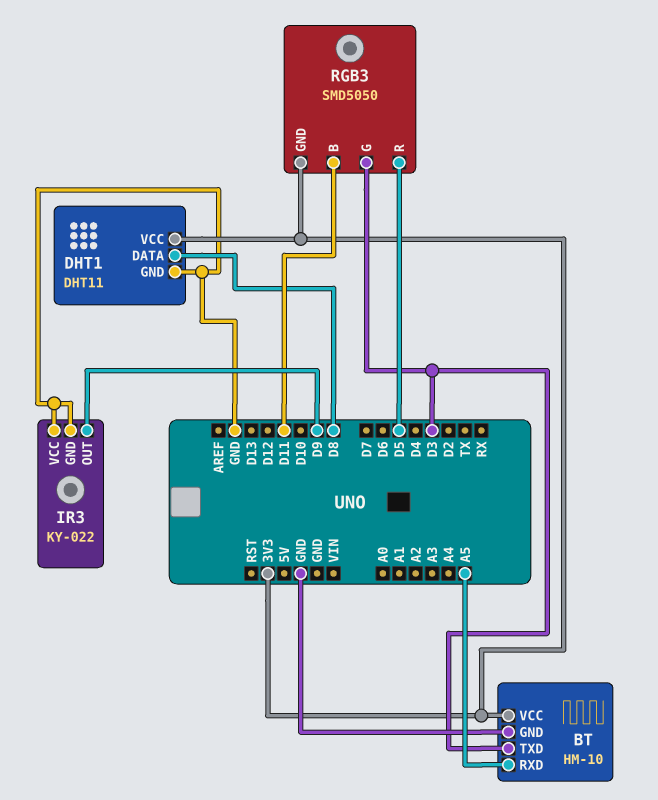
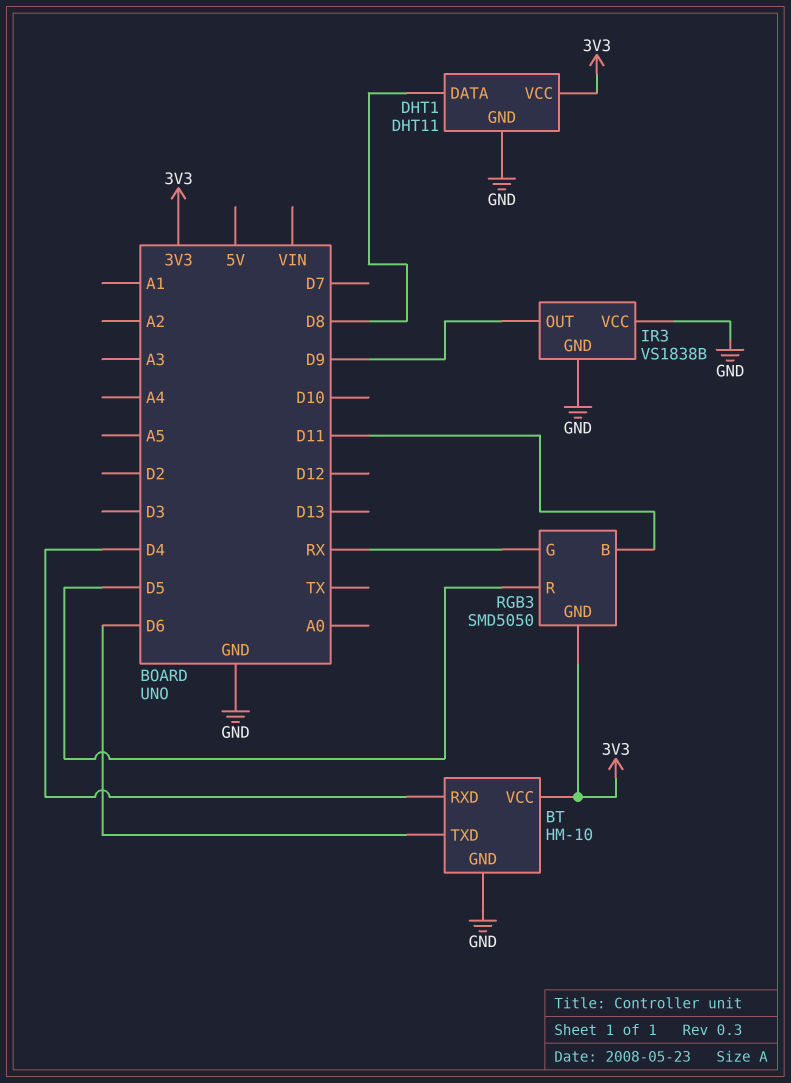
BT pin RXD: A5 -> D4
BT pin TXD: D3 -> D6
IR3: KY-022 -> VS1838B
RGB3 pin G: D3 -> RX

